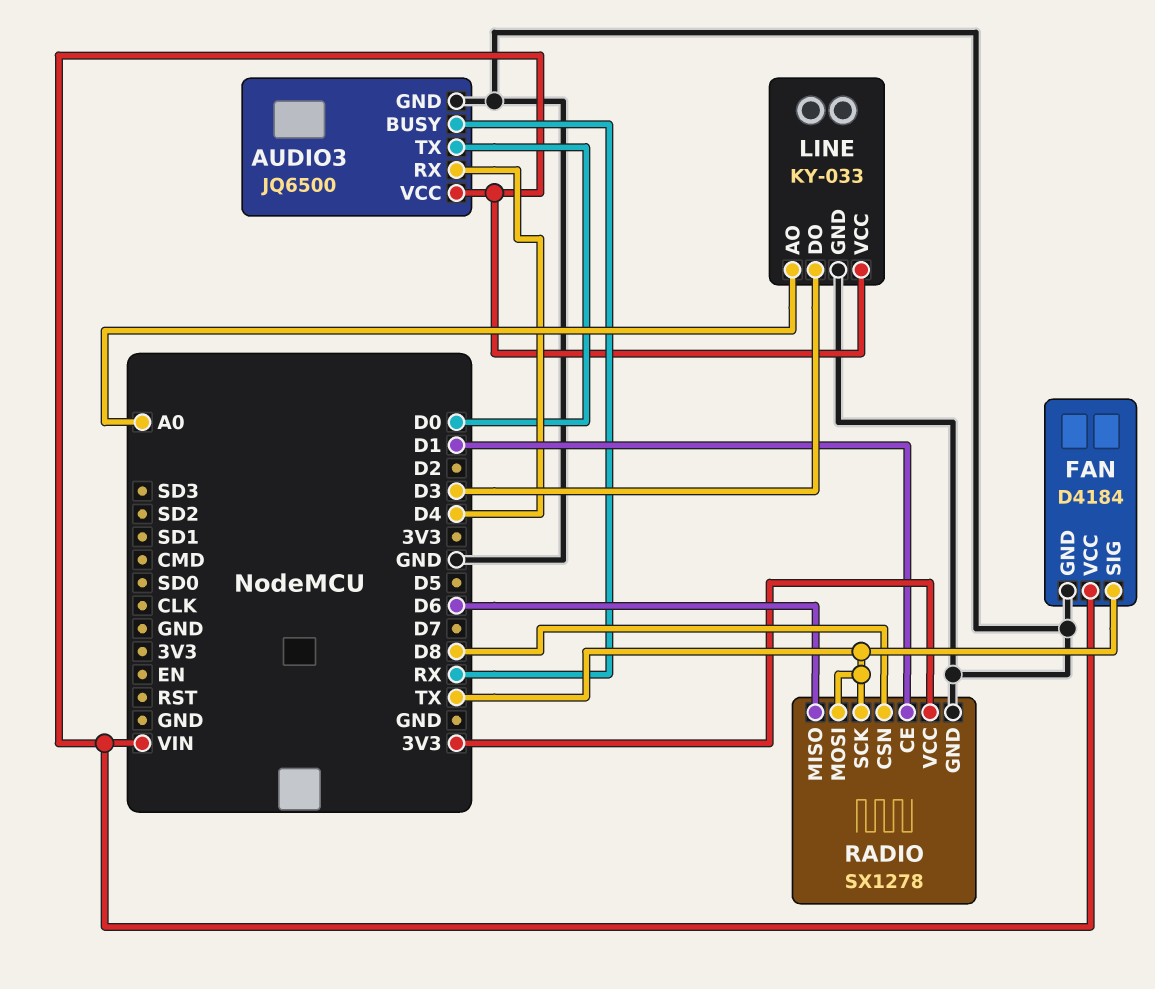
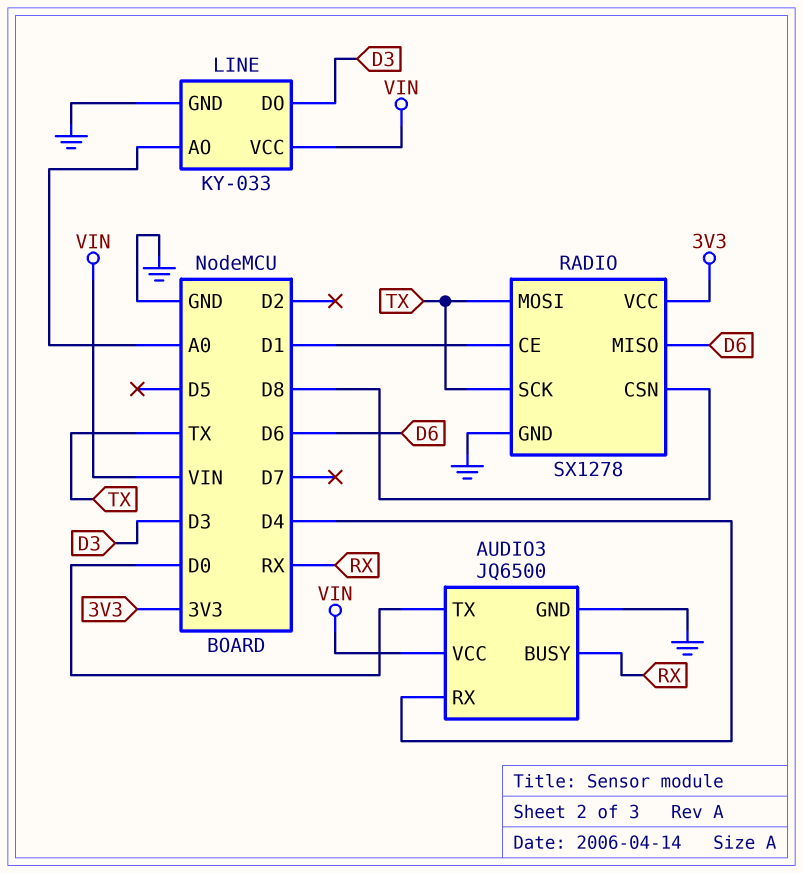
FAN: D4184 -> none
FAN pin GND: GND -> none
FAN pin SIG: TX -> none
FAN pin VCC: VIN -> none

